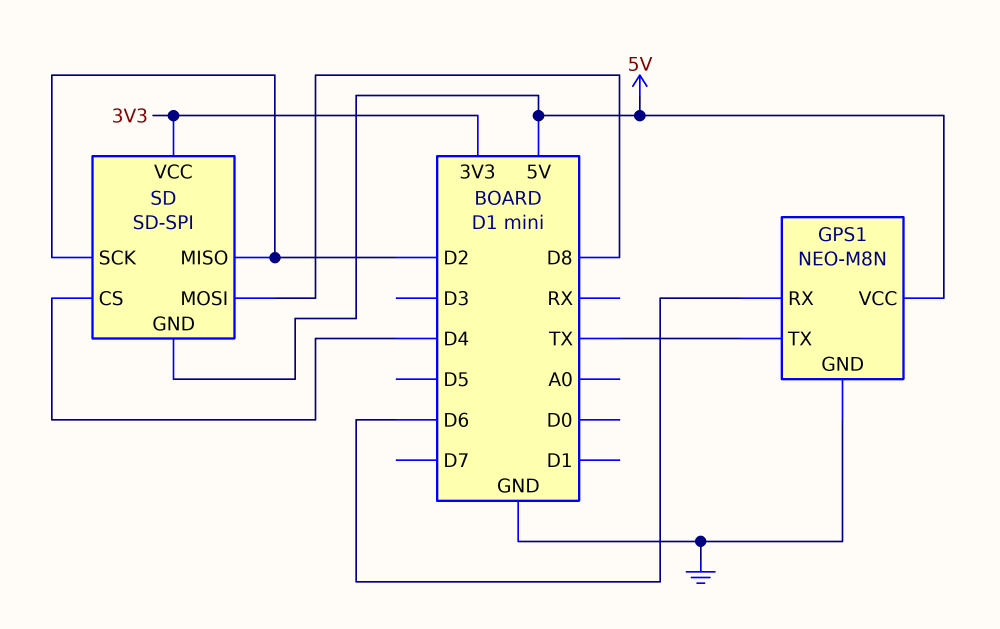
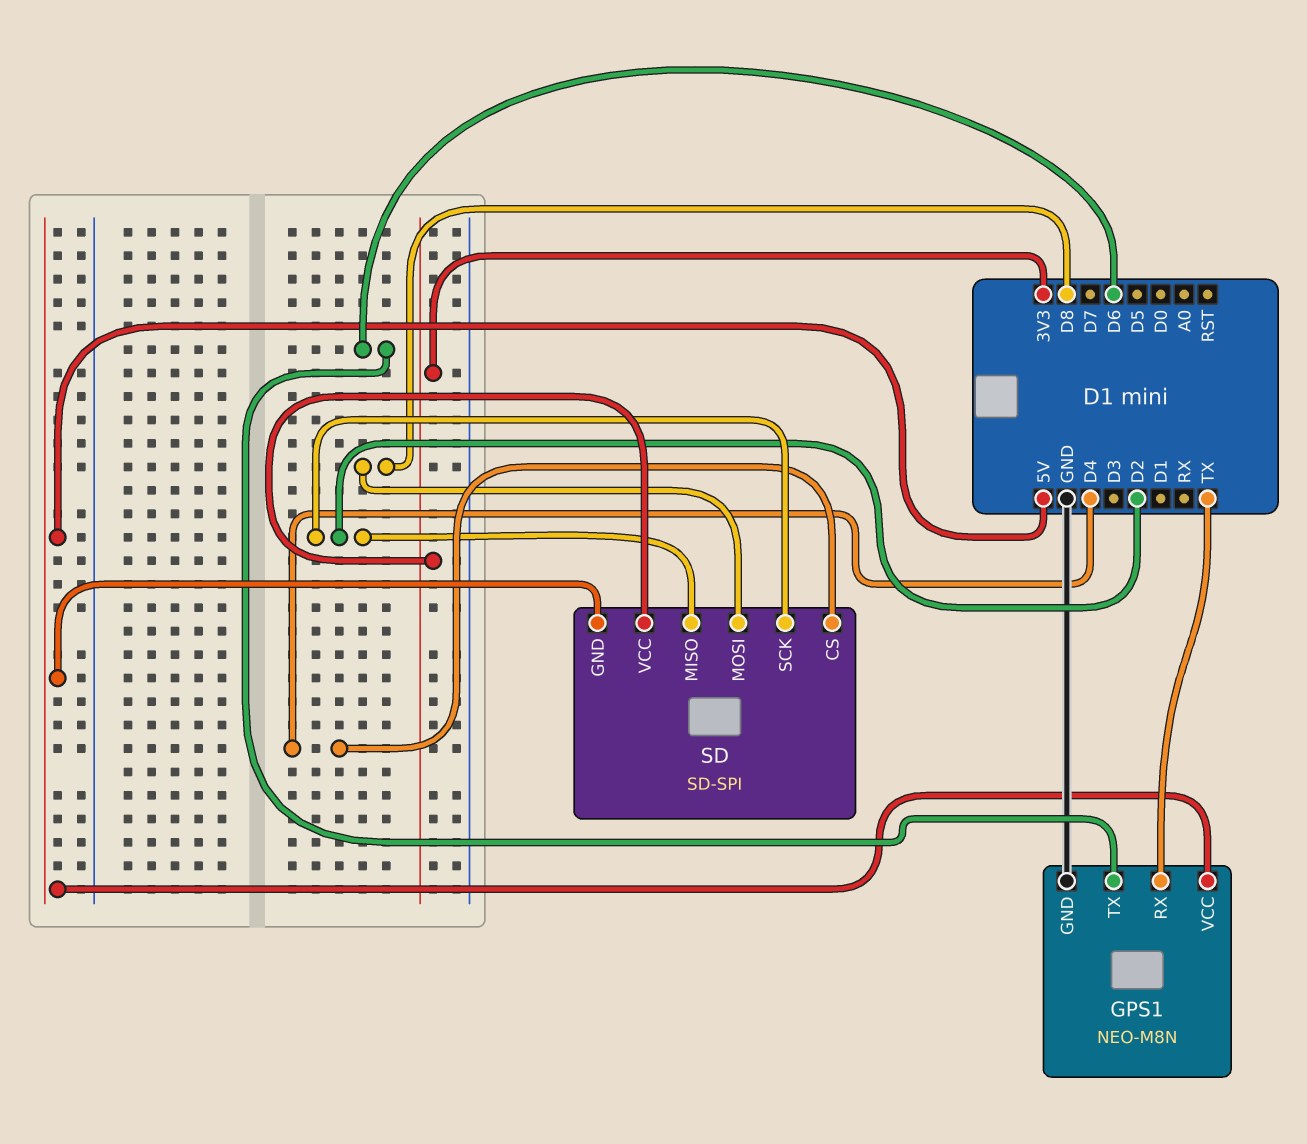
GPS1 pin RX: D6 -> TX
GPS1 pin TX: TX -> D6

